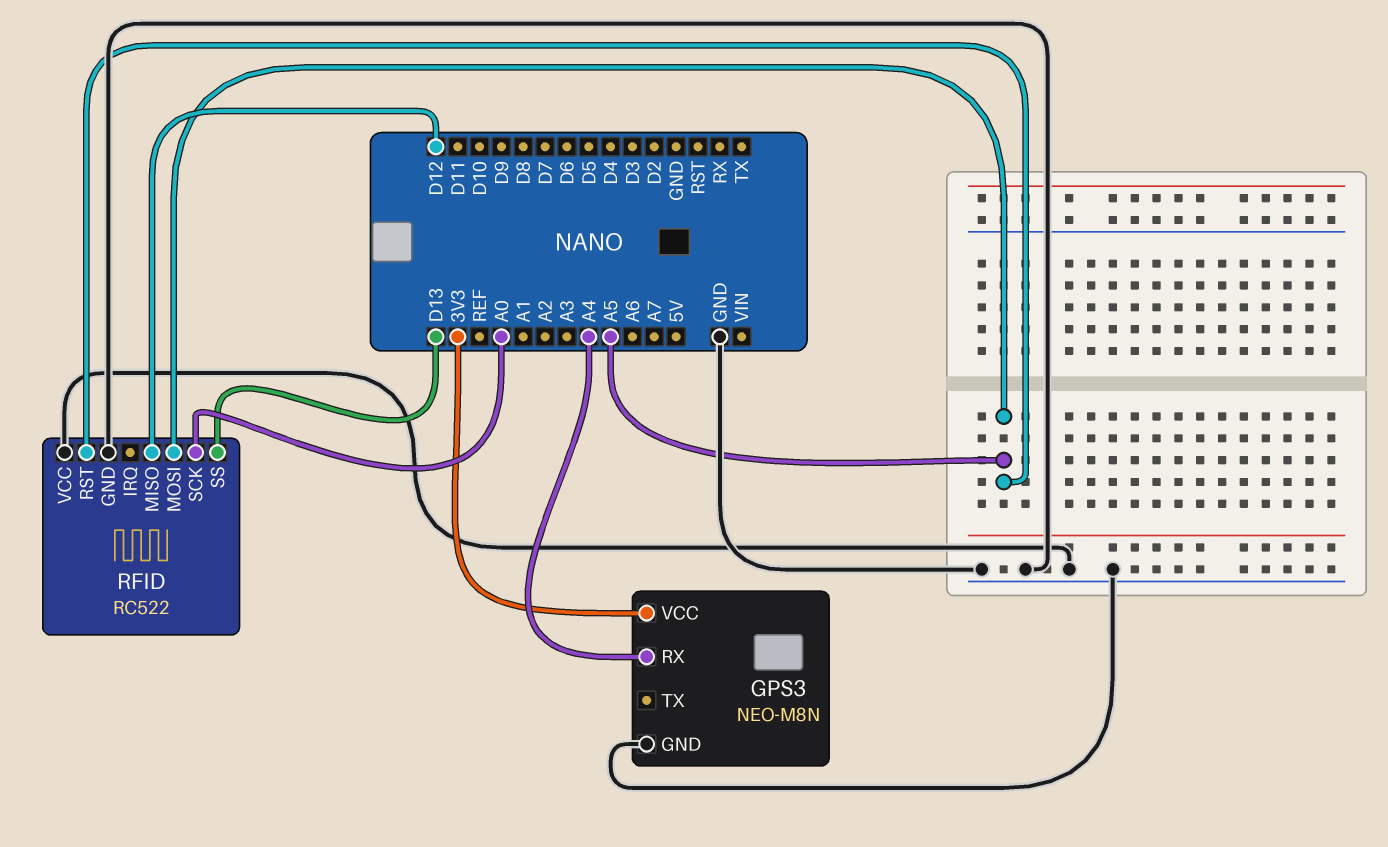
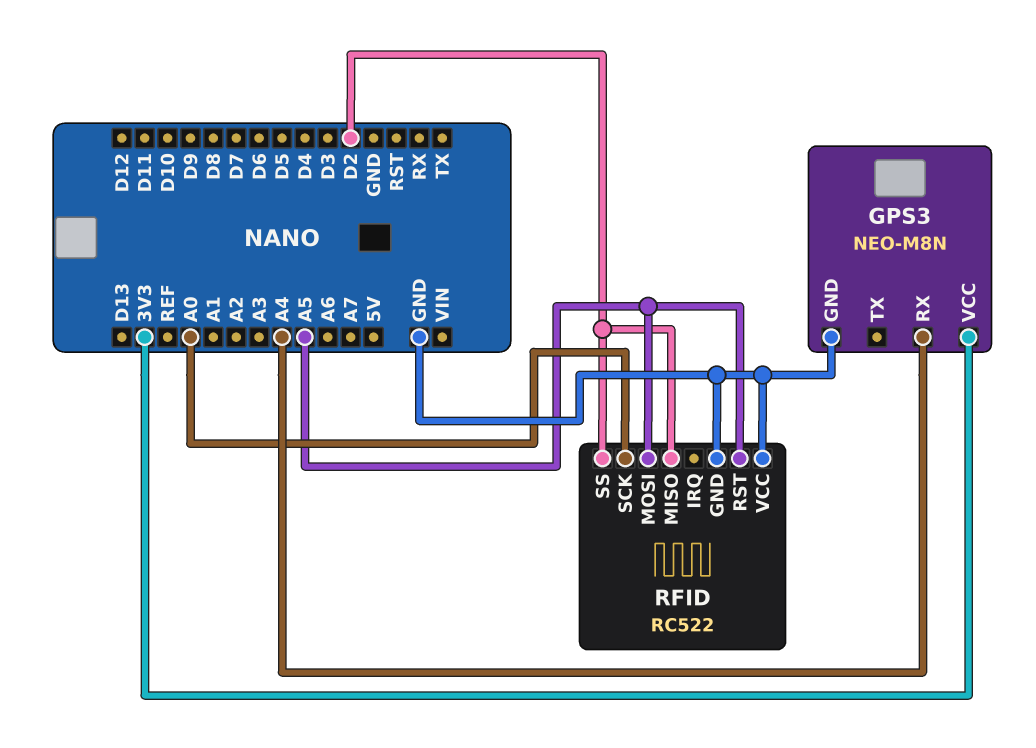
RFID pin MISO: D12 -> D2
RFID pin SS: D13 -> D2

